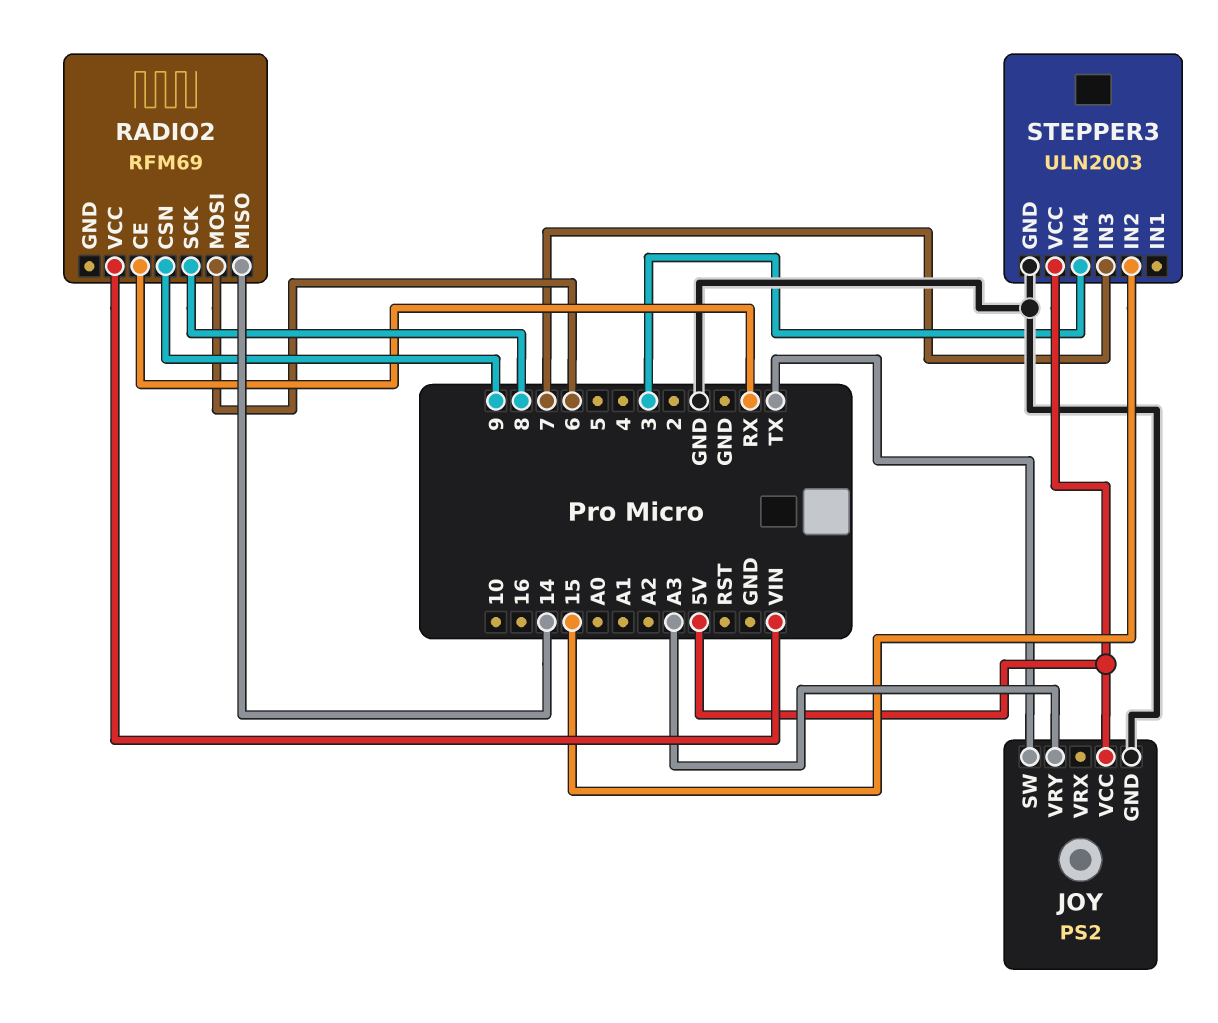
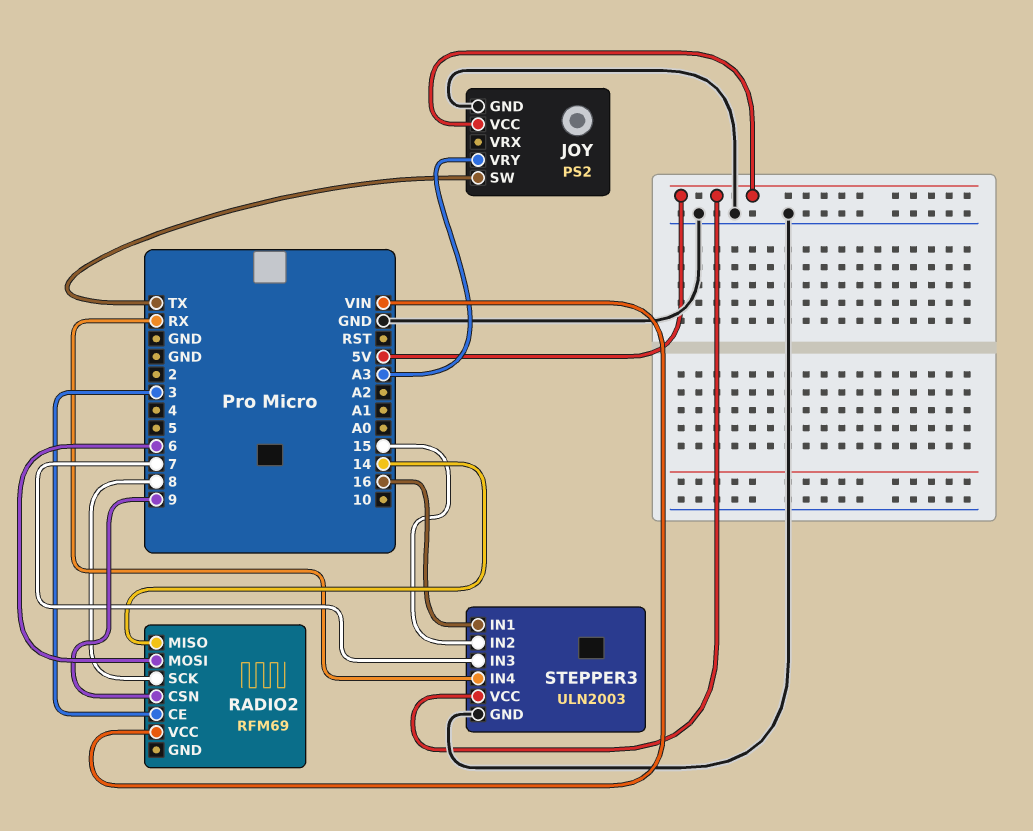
RADIO2 pin CE: RX -> 3
STEPPER3 pin IN1: none -> 16
STEPPER3 pin IN4: 3 -> RX

